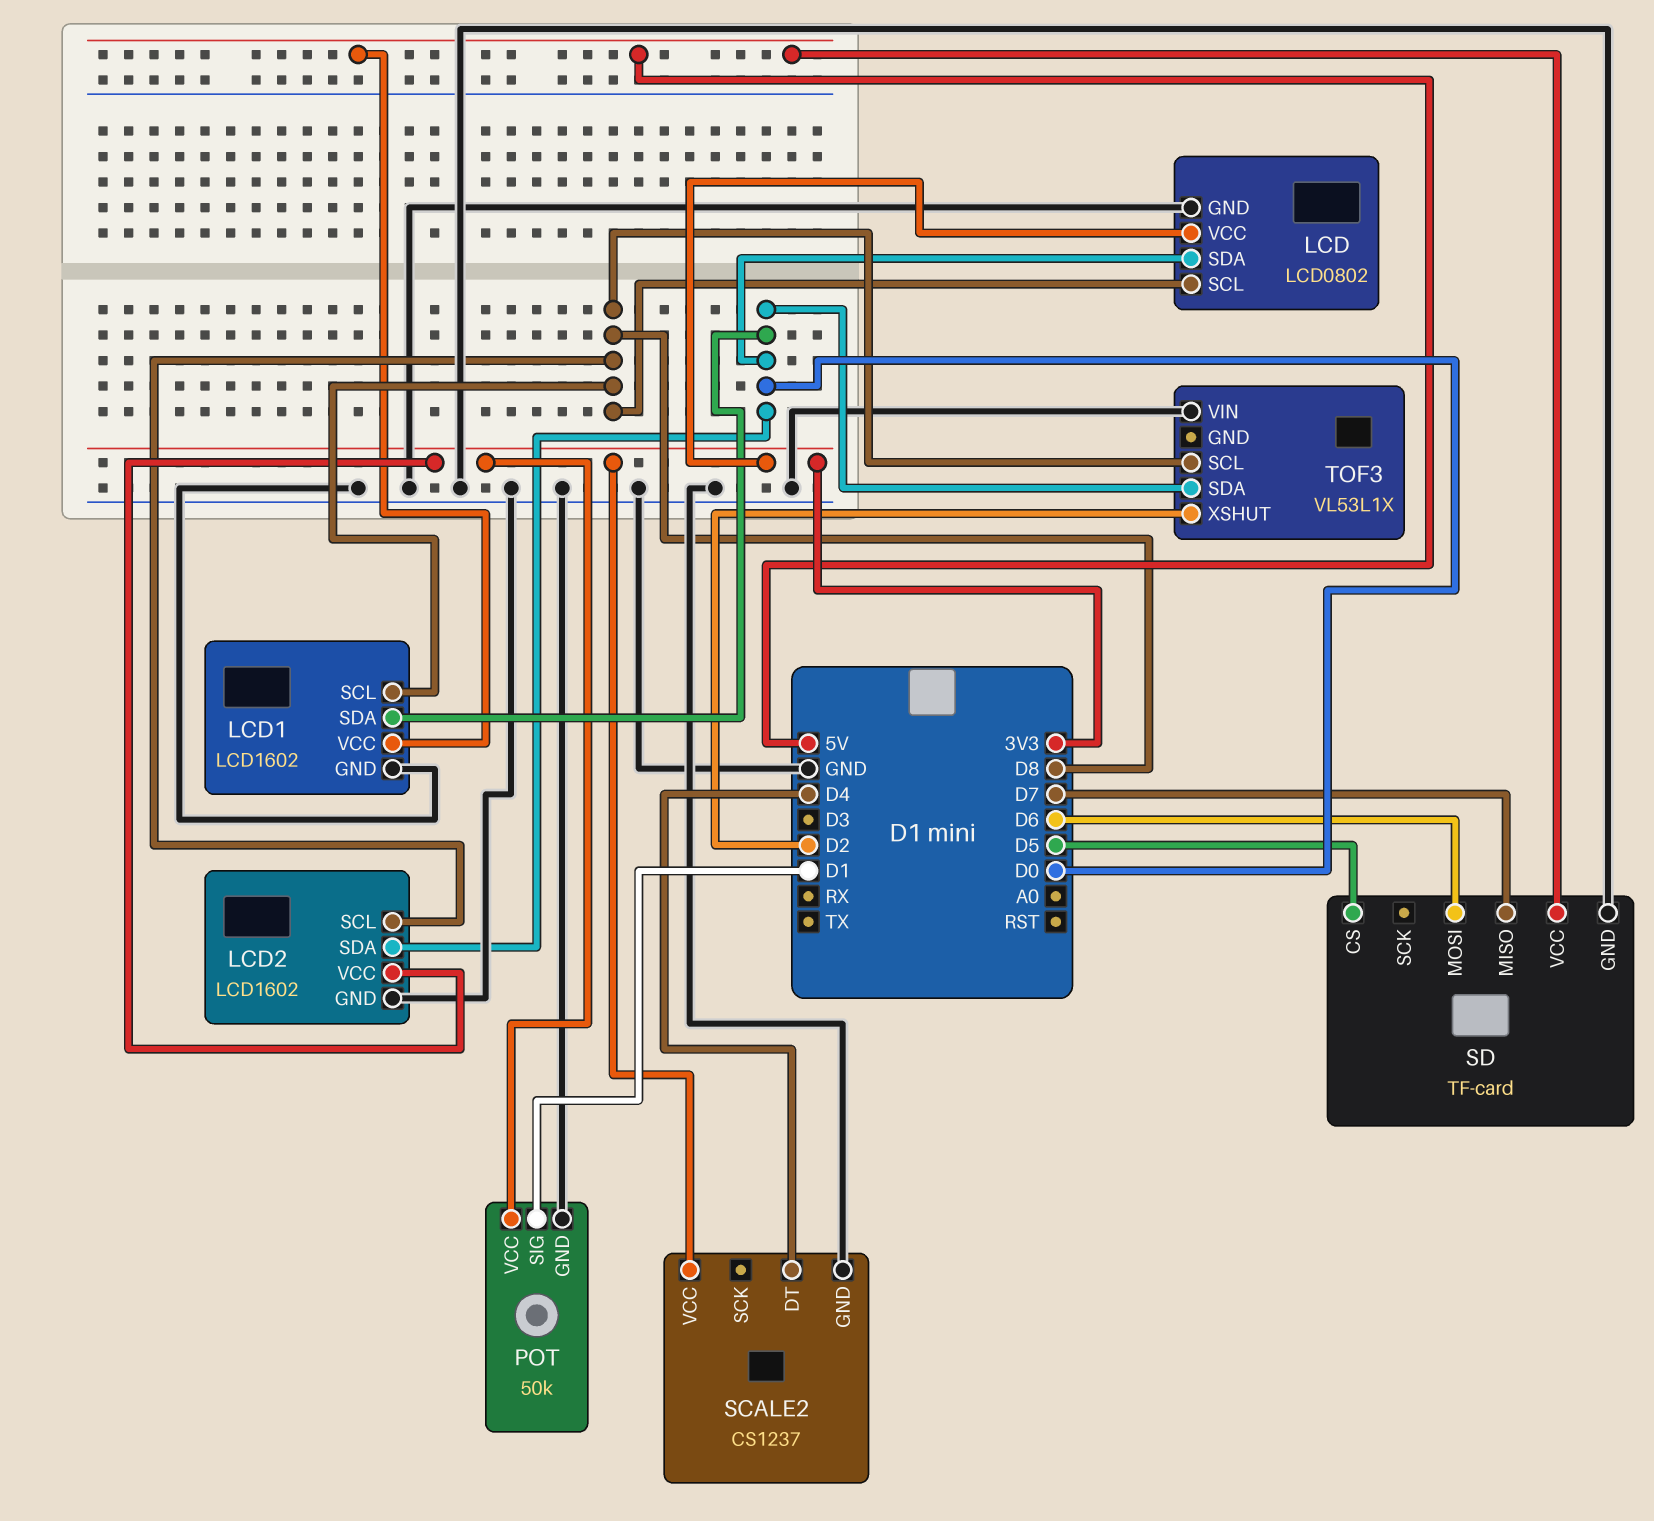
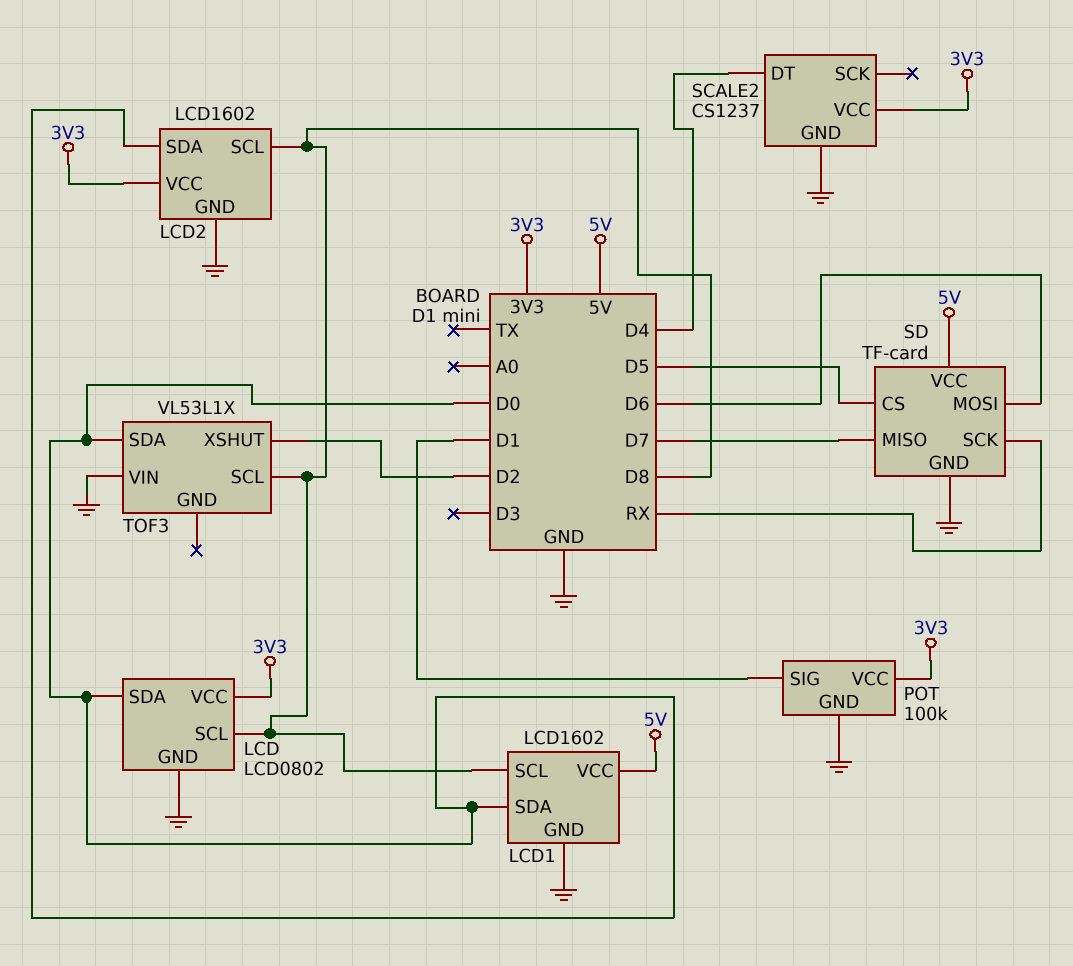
POT: 50k -> 100k
SD pin SCK: none -> RX

